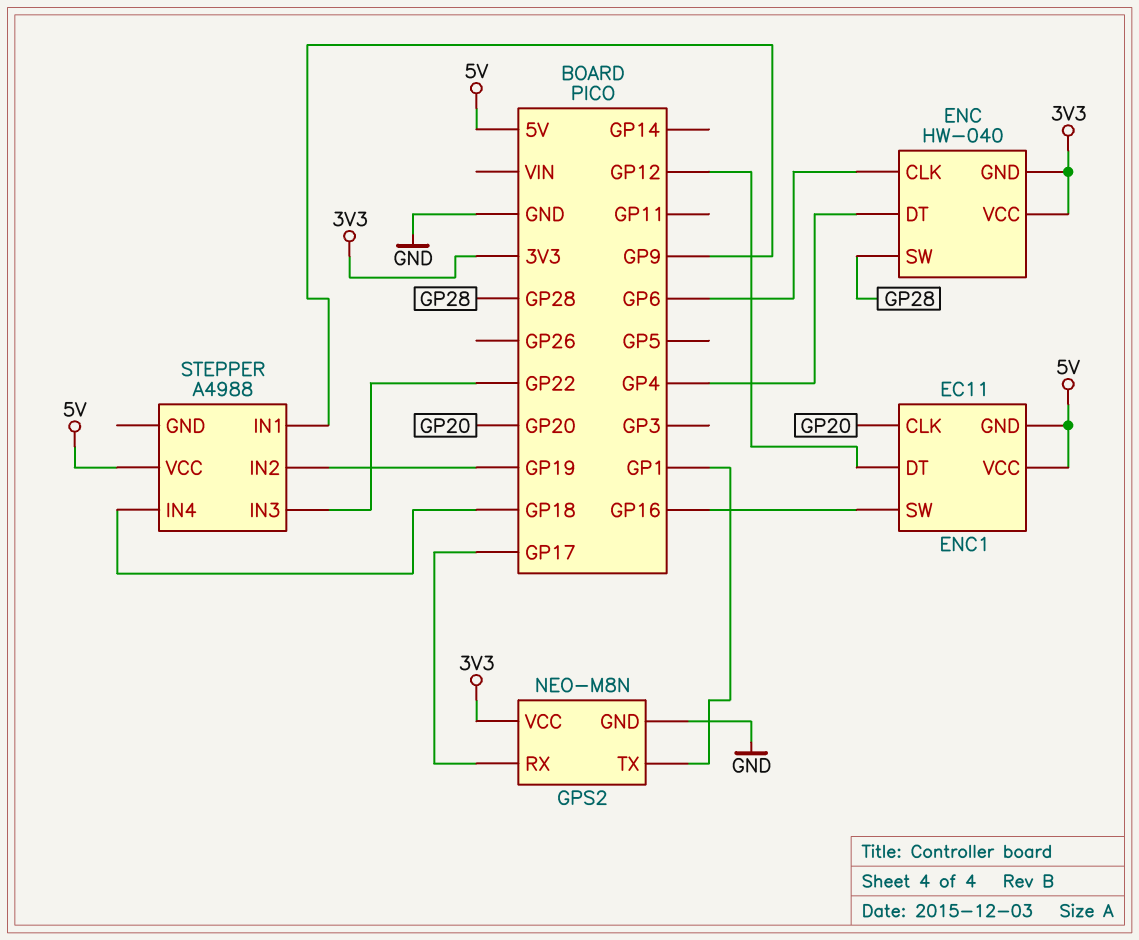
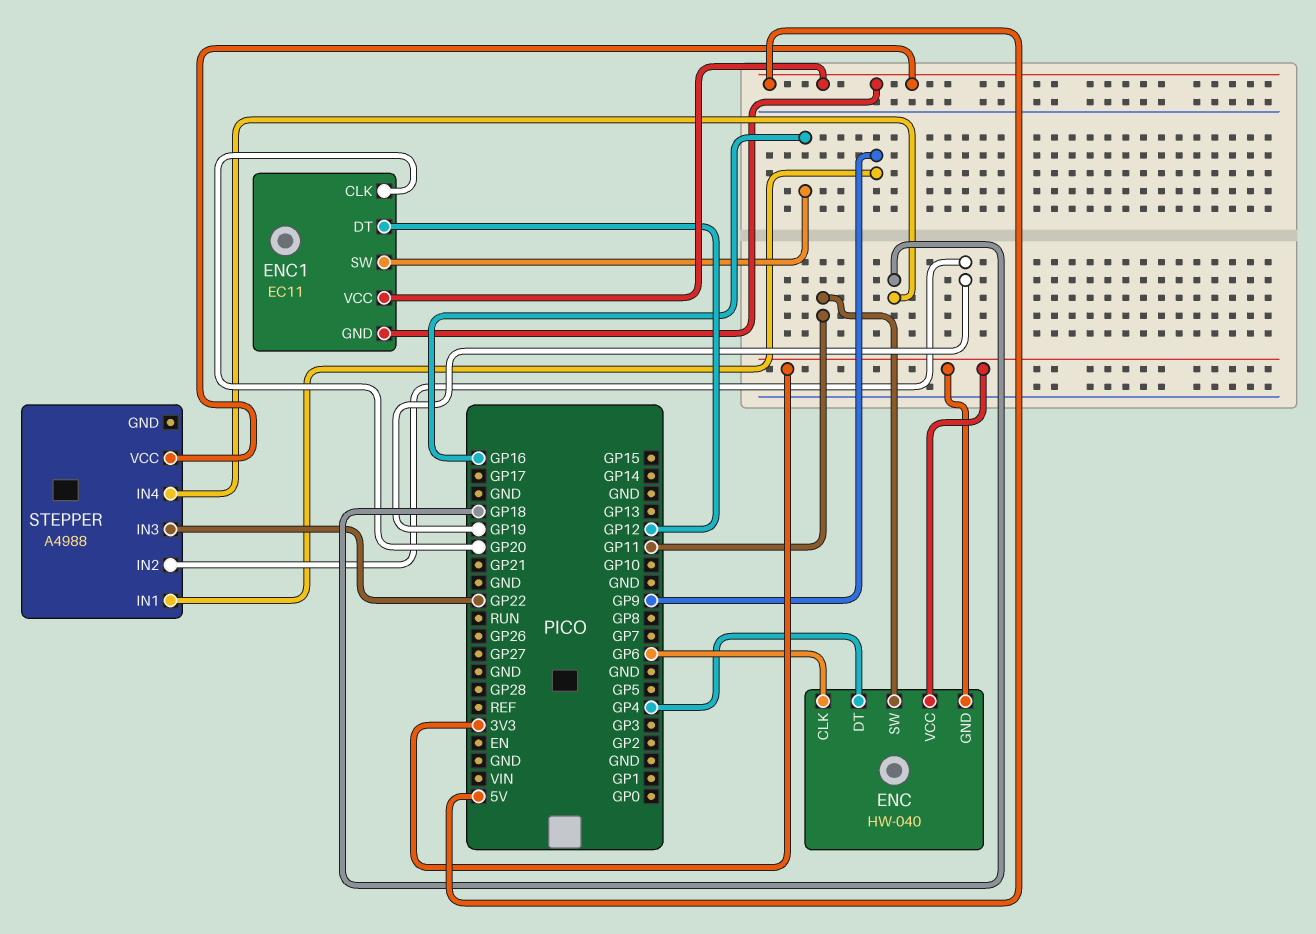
ENC pin SW: GP28 -> GP11
GPS2: NEO-M8N -> none
GPS2 pin GND: GND -> none
GPS2 pin RX: GP17 -> none
GPS2 pin TX: GP1 -> none
GPS2 pin VCC: 3V3 -> none

